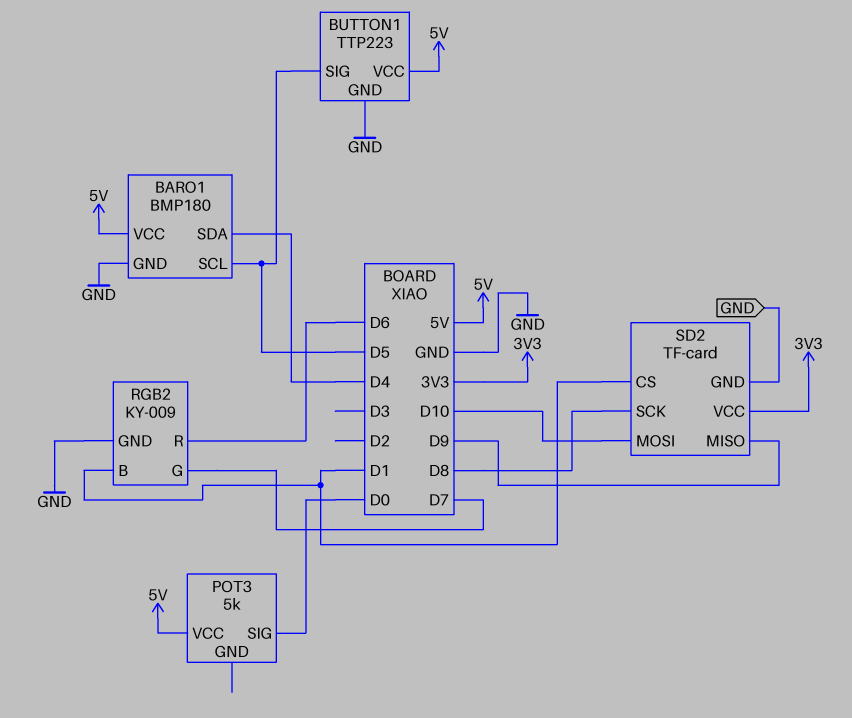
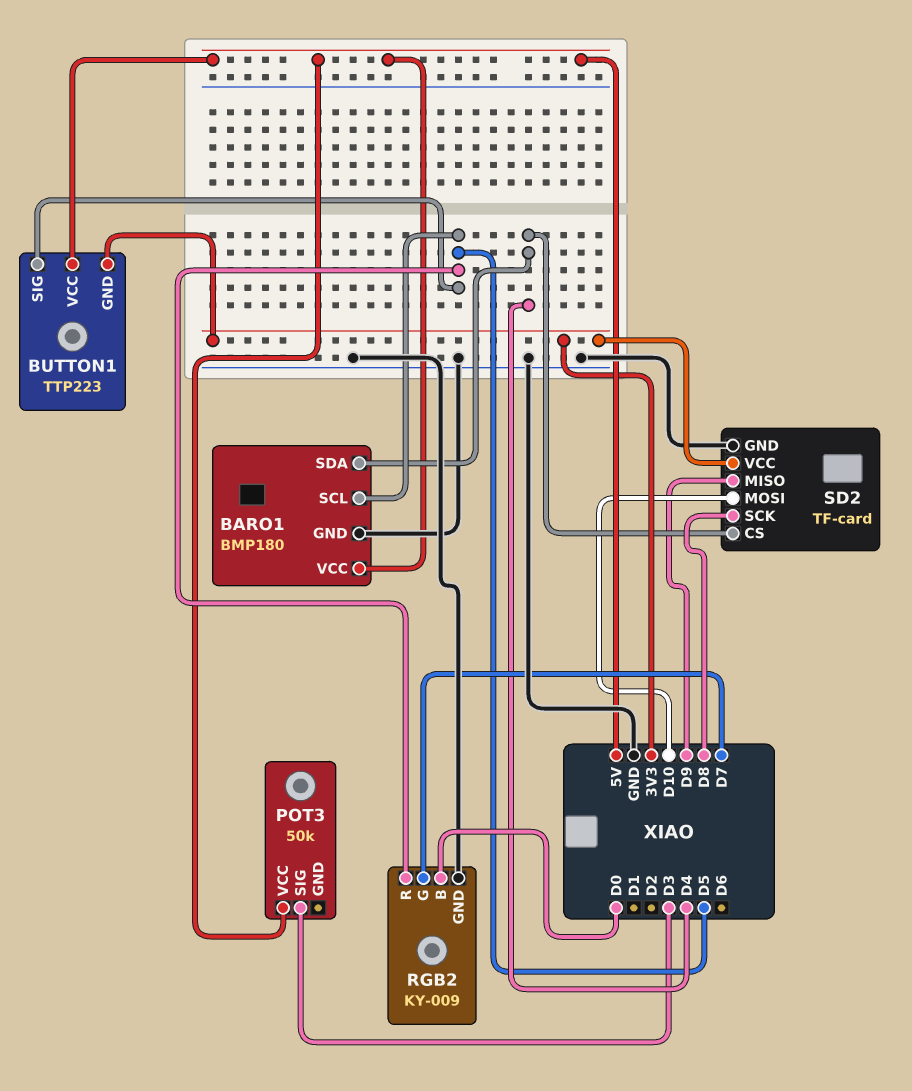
BUTTON1 pin GND: GND -> 3V3
POT3: 5k -> 50k
POT3 pin SIG: D0 -> D3
RGB2 pin B: D1 -> D0
RGB2 pin R: D6 -> D5
SD2 pin CS: D1 -> D4

